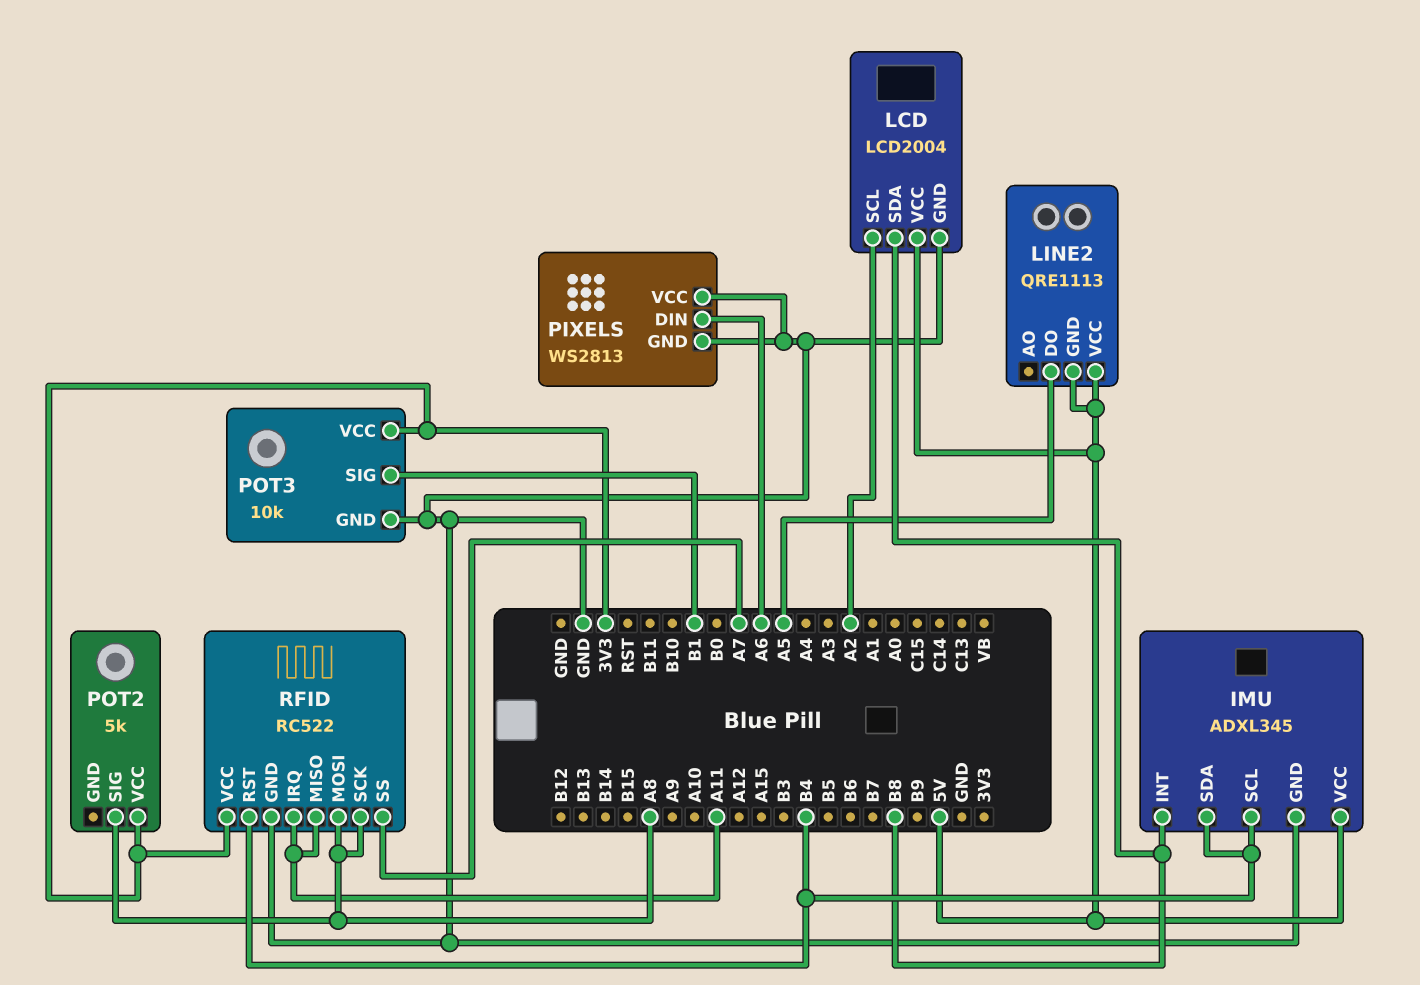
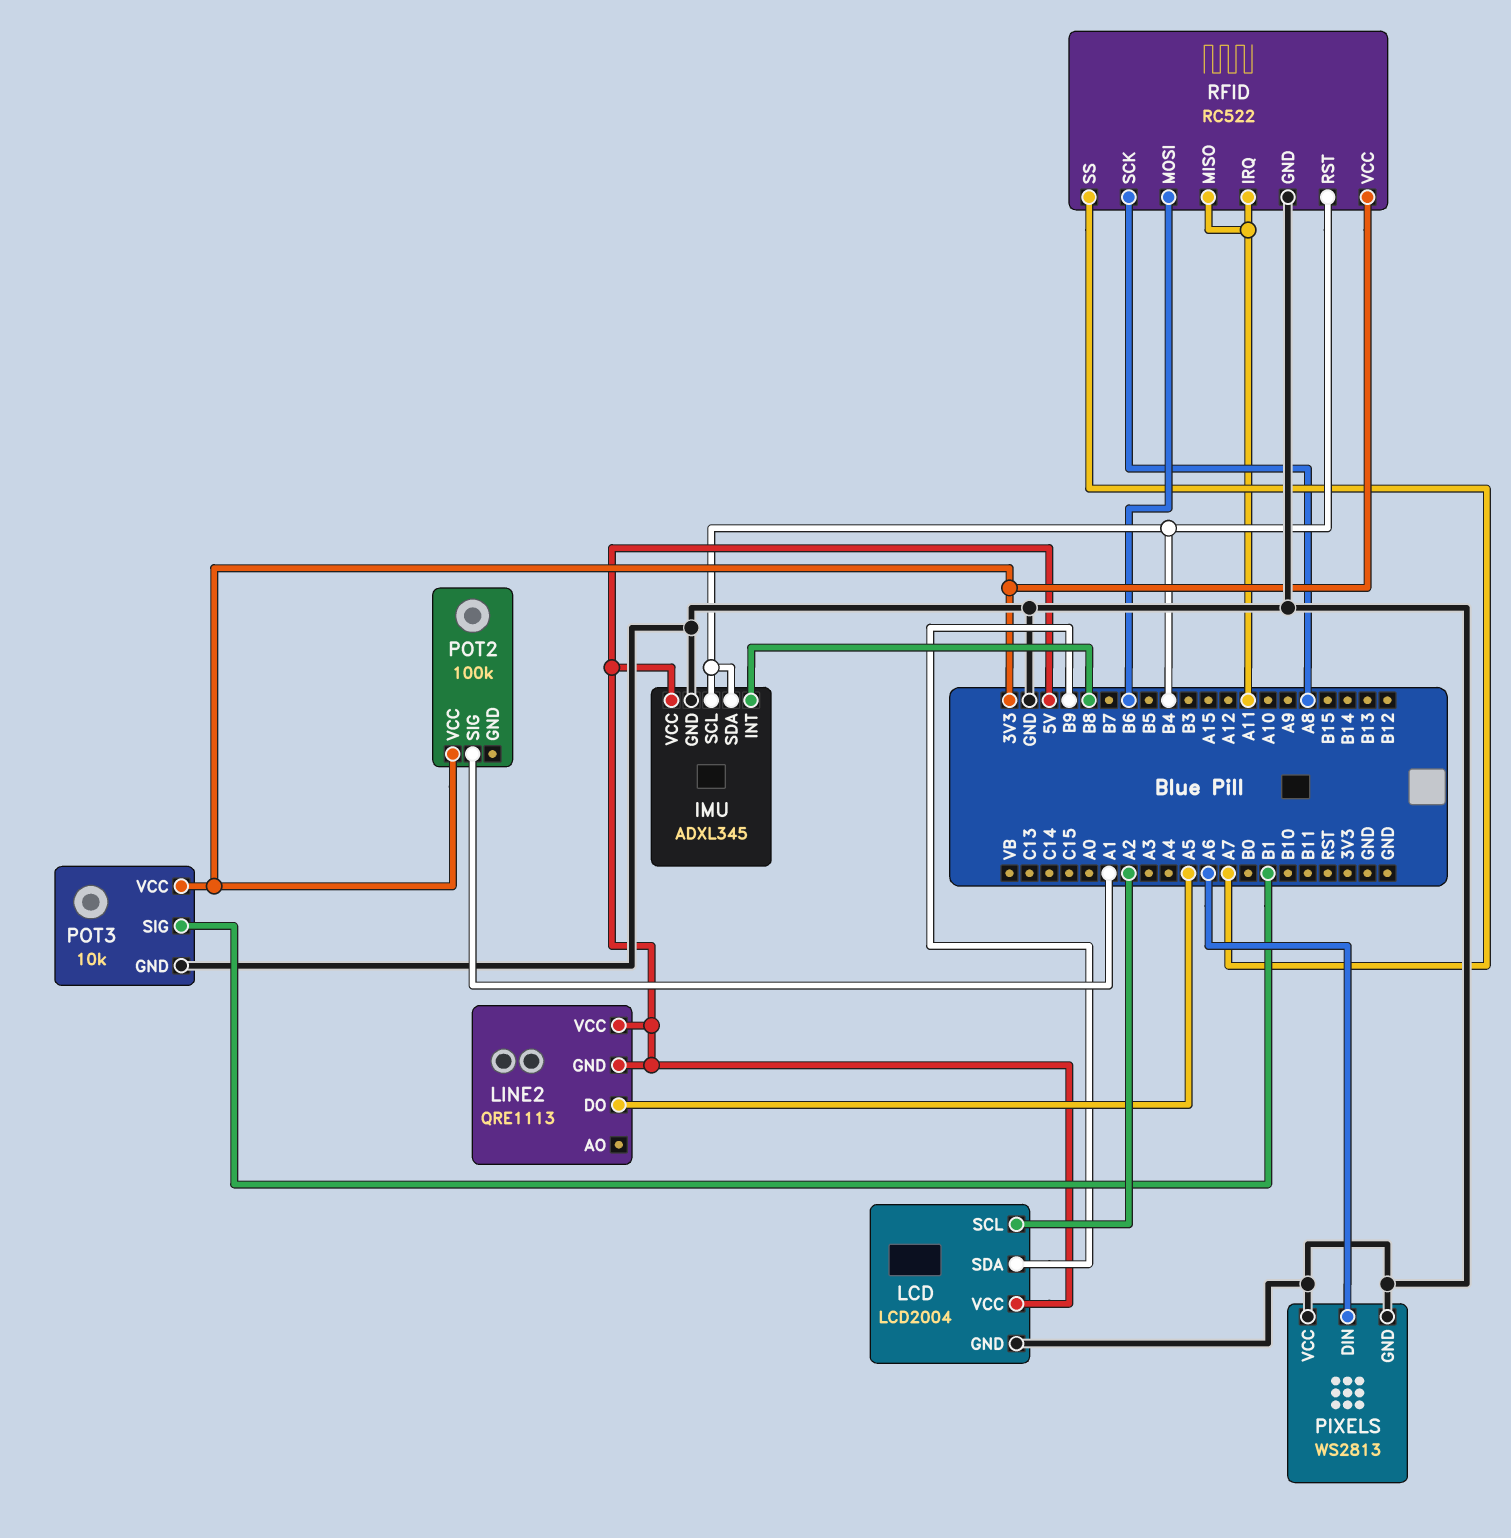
LCD pin SDA: B8 -> B9
POT2: 5k -> 100k
POT2 pin SIG: A8 -> A1
RFID pin MOSI: A8 -> B6

